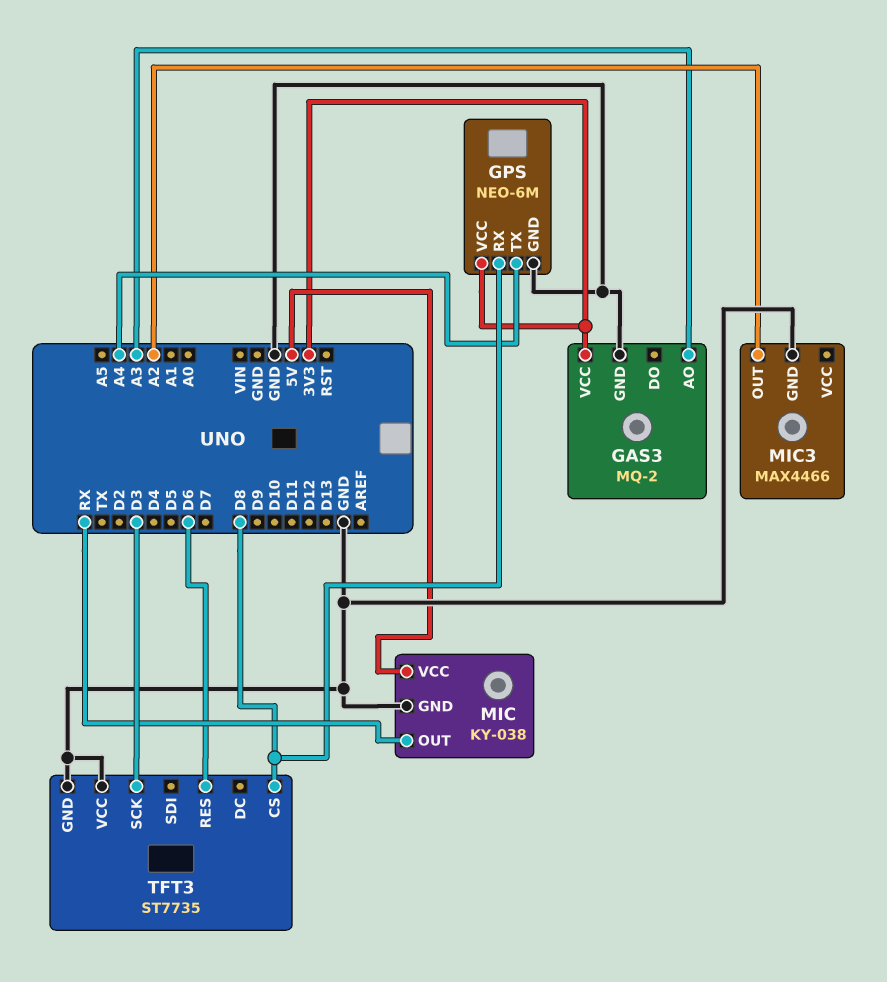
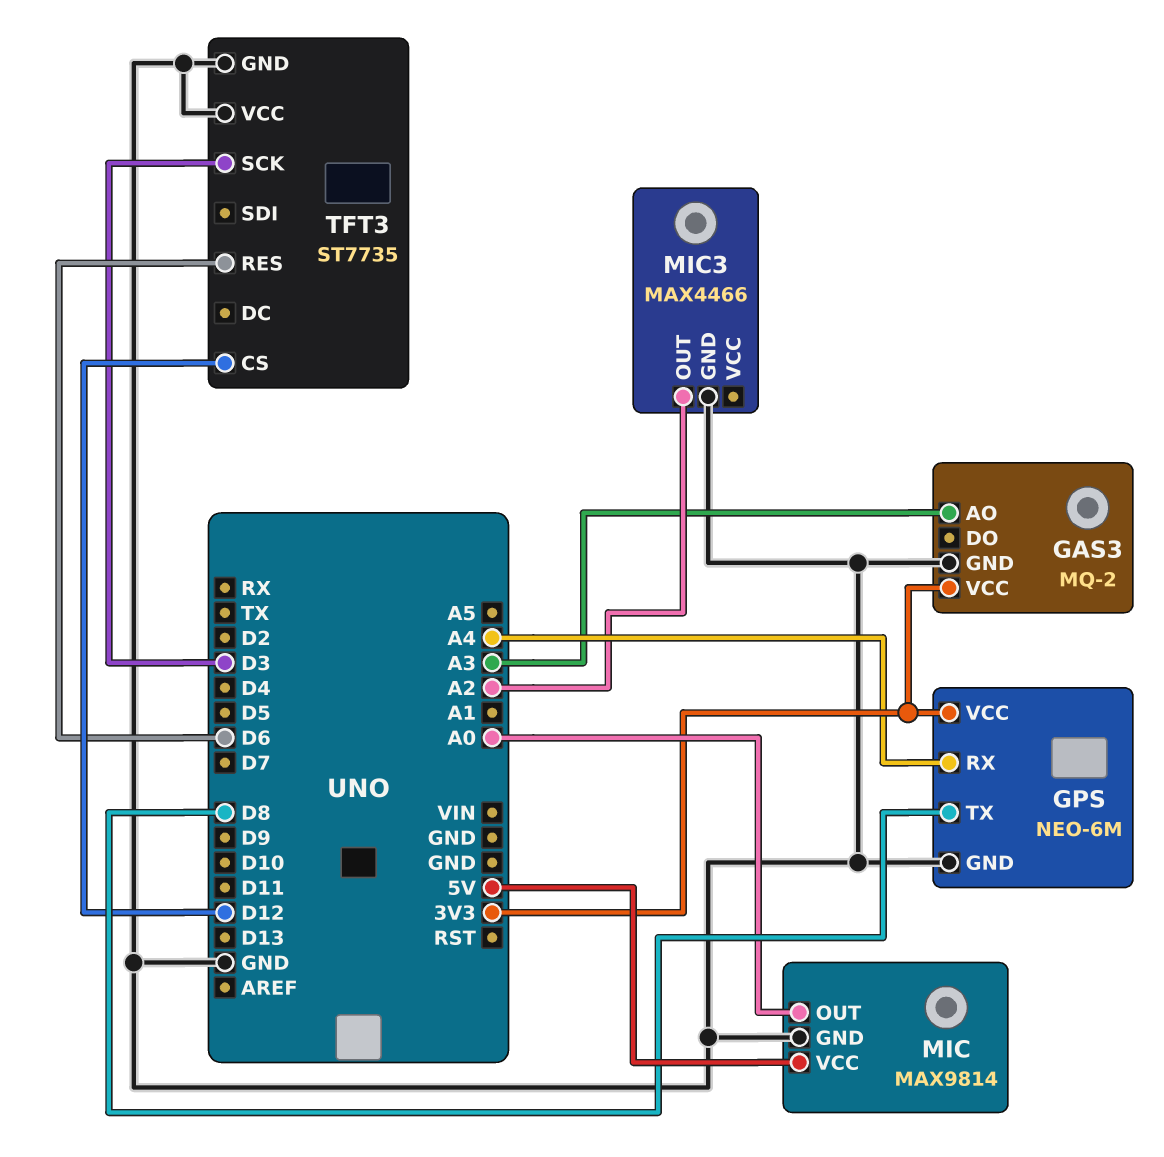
GPS pin RX: D8 -> A4
GPS pin TX: A4 -> D8
MIC: KY-038 -> MAX9814
MIC pin OUT: RX -> A0
TFT3 pin CS: D8 -> D12

